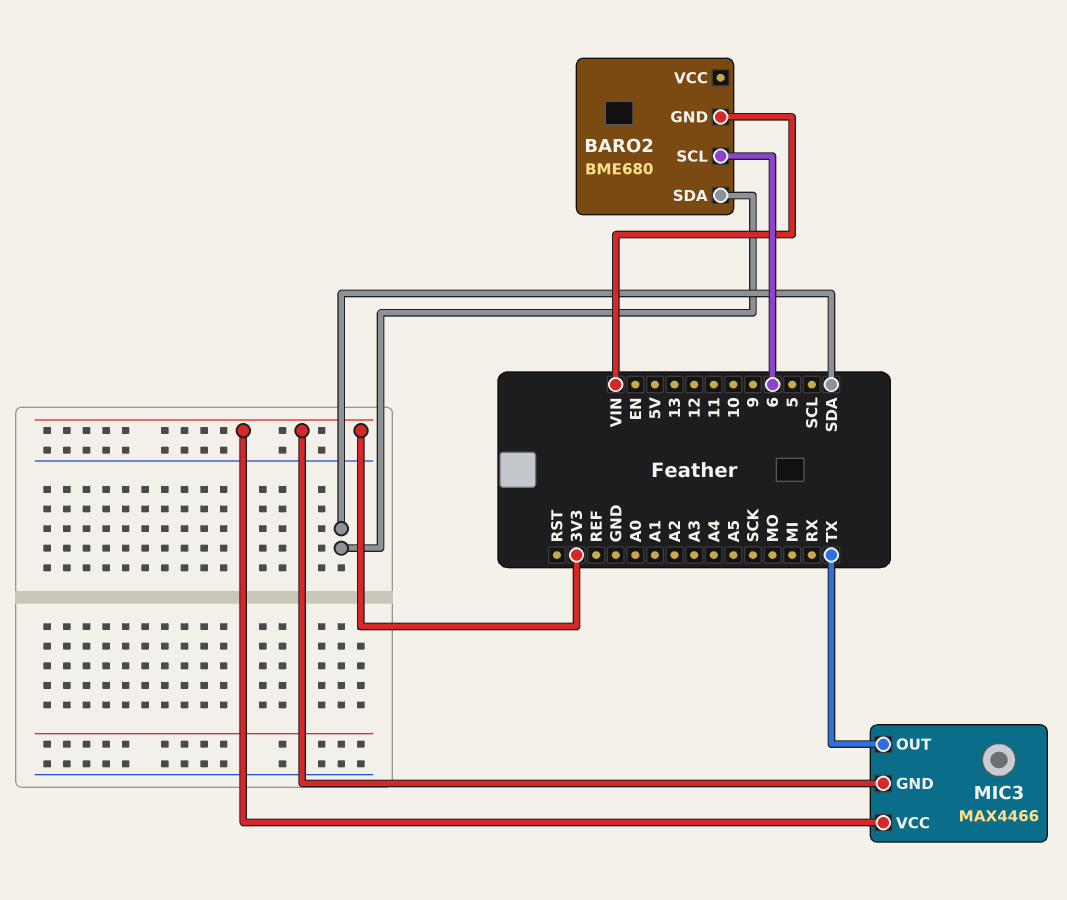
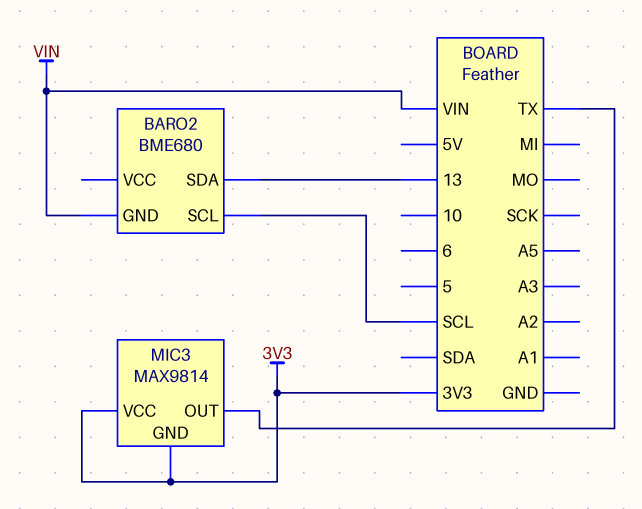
BARO2 pin SCL: 6 -> SCL
BARO2 pin SDA: SDA -> 13
MIC3: MAX4466 -> MAX9814

